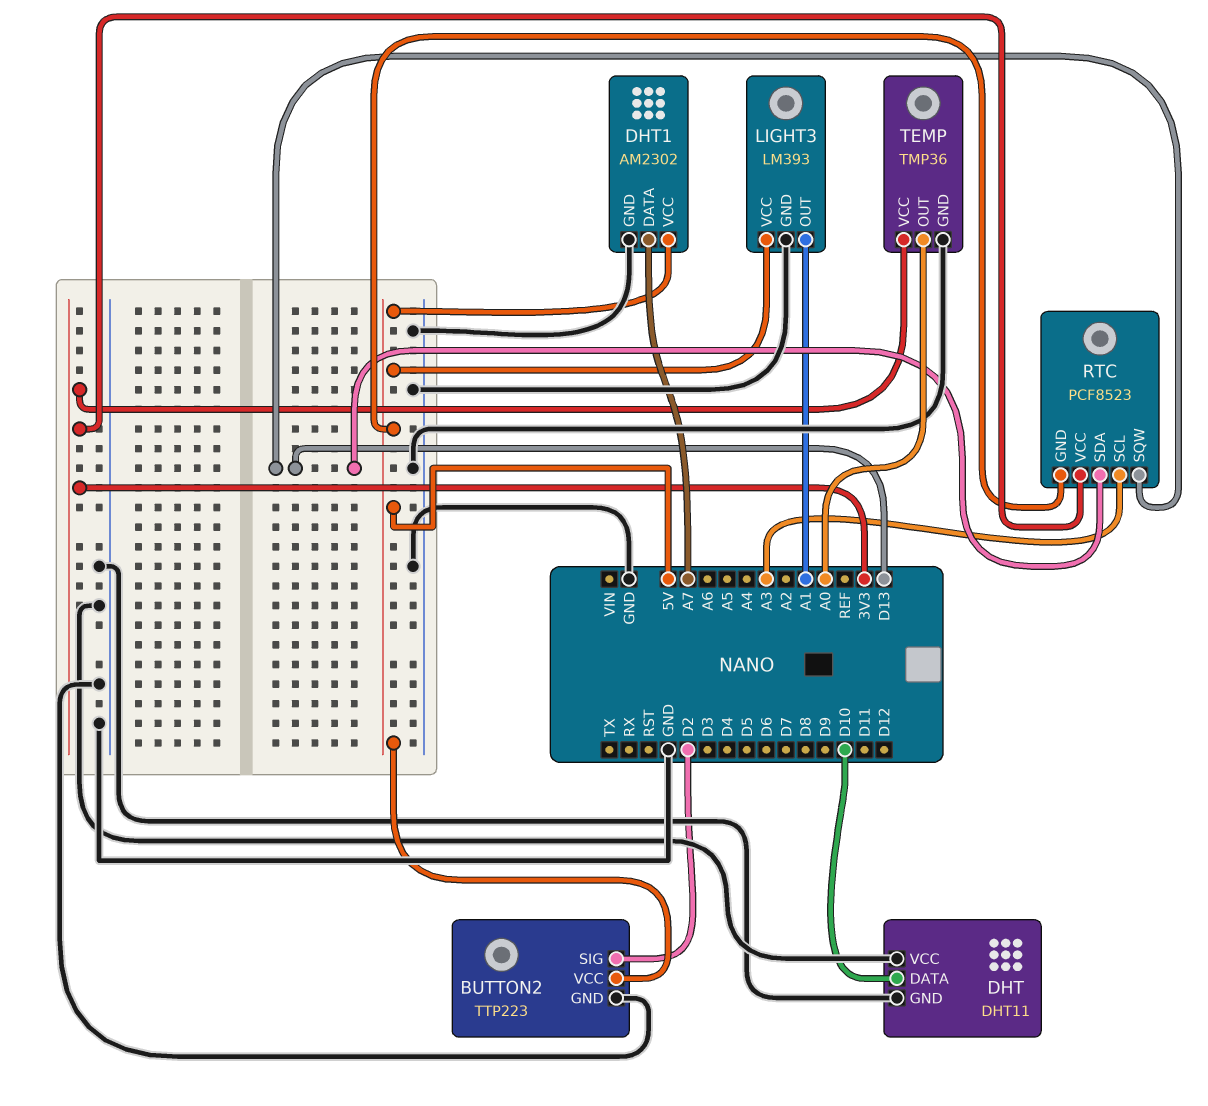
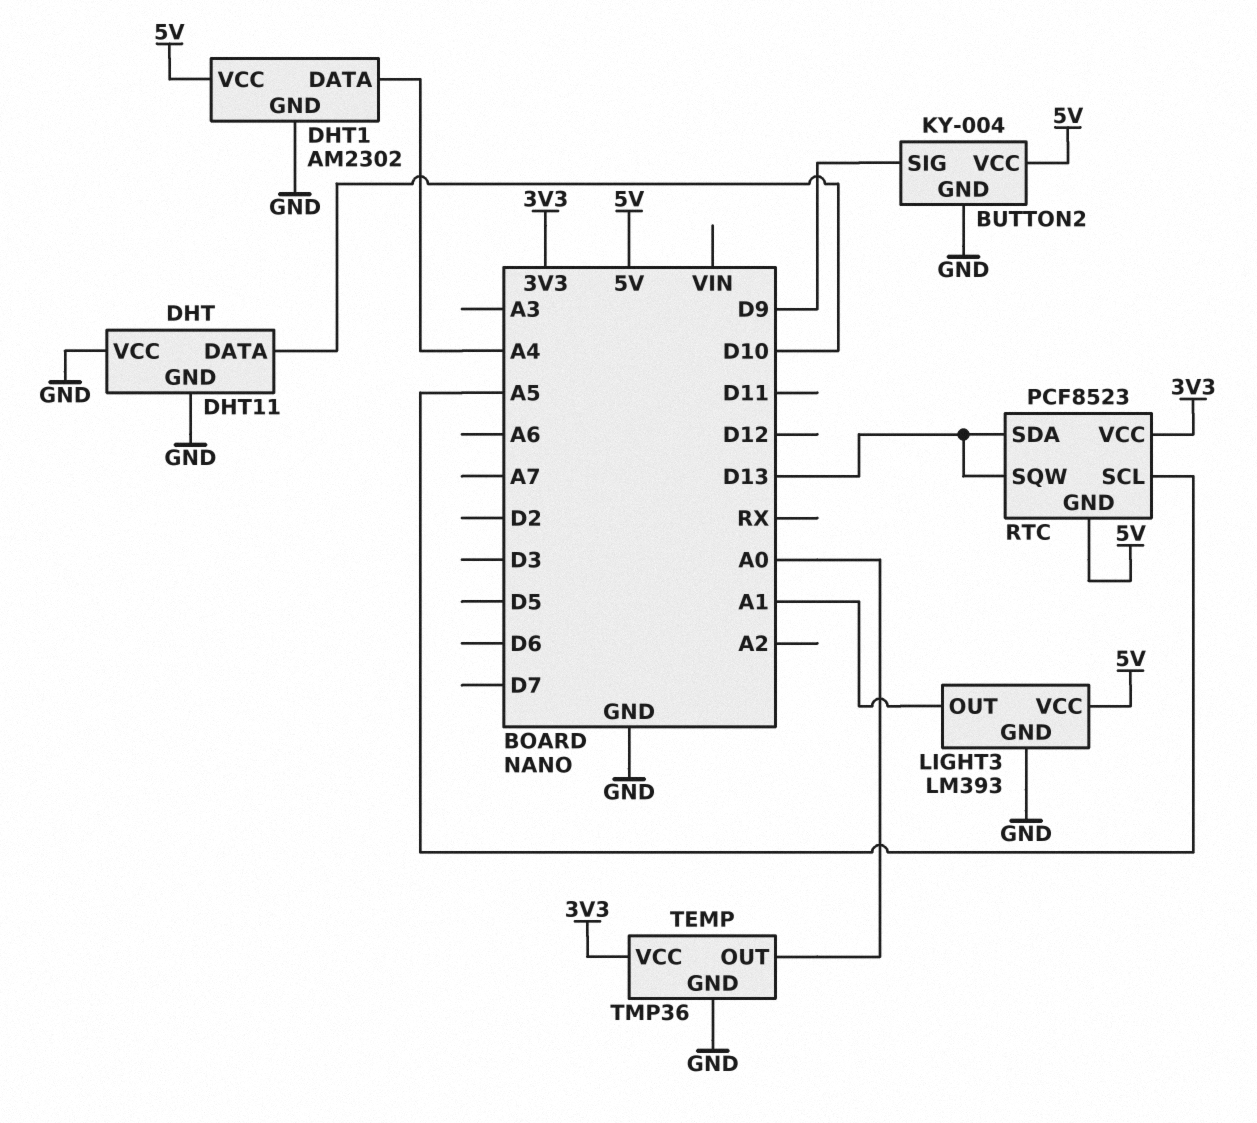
BUTTON2: TTP223 -> KY-004
BUTTON2 pin SIG: D2 -> D9
DHT1 pin DATA: A7 -> A4
RTC pin SCL: A3 -> A5

